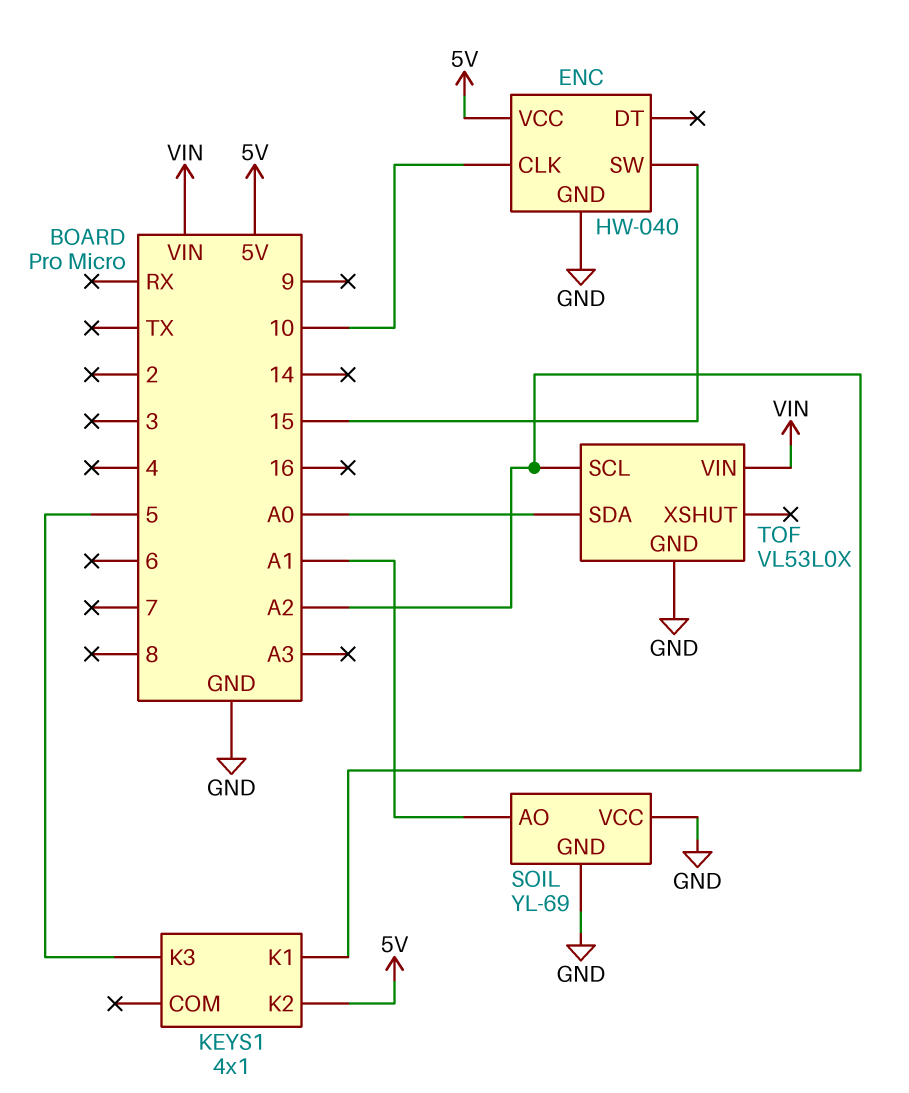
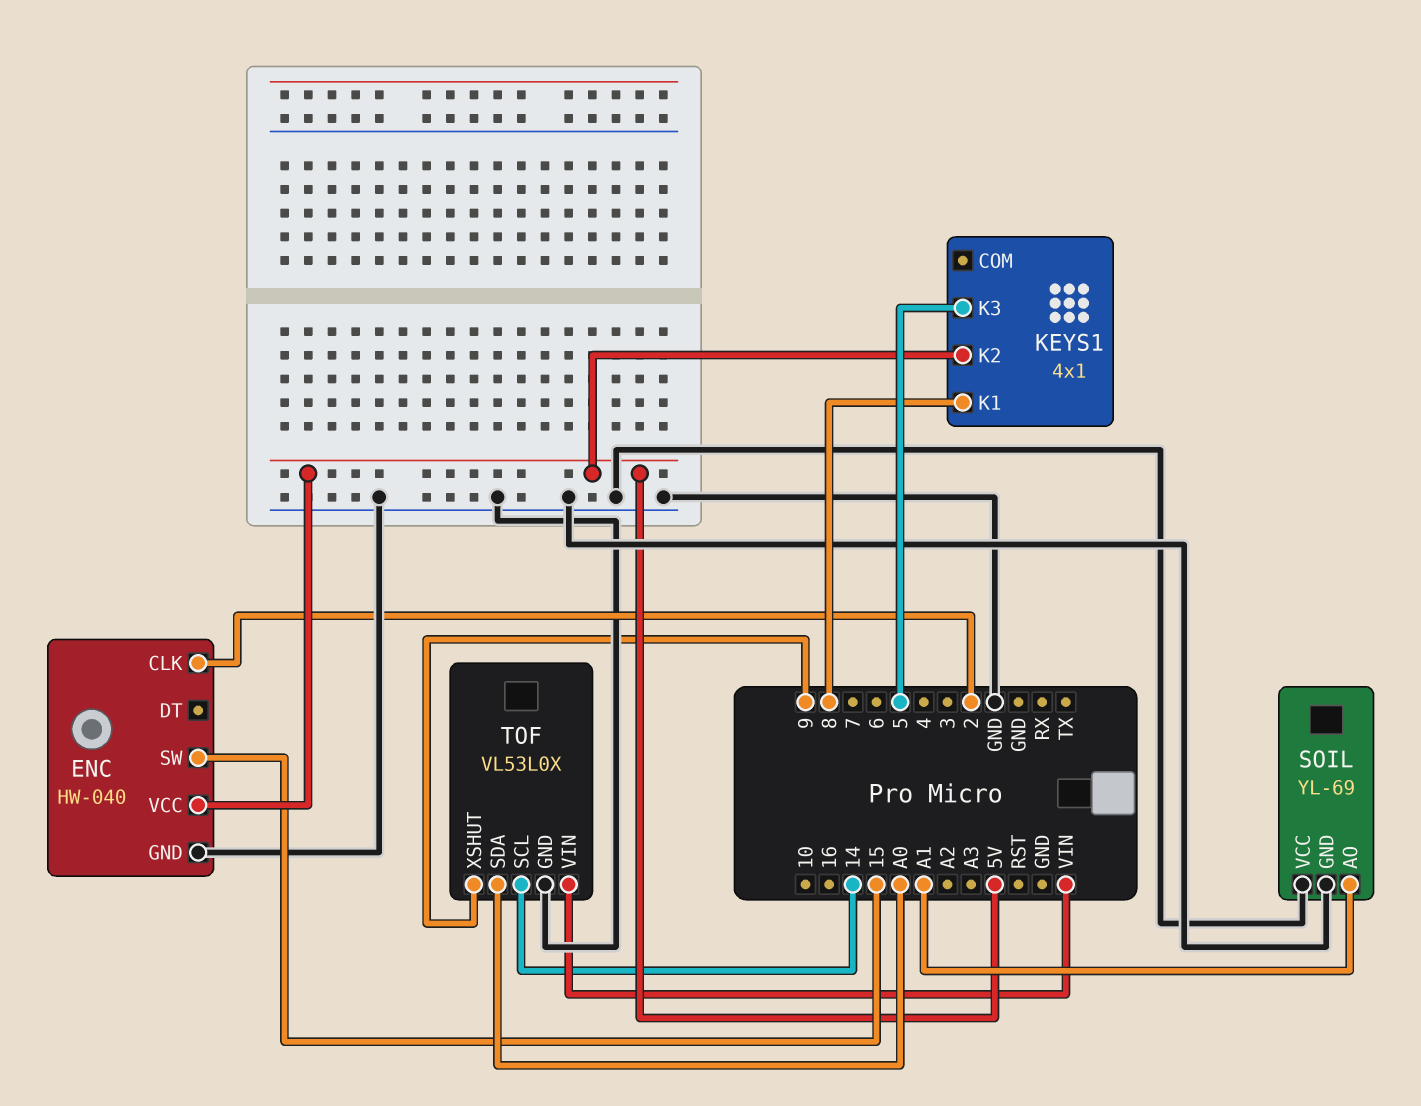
ENC pin CLK: 10 -> 2
KEYS1 pin K1: A2 -> 8
TOF pin SCL: A2 -> 14
TOF pin XSHUT: none -> 9

